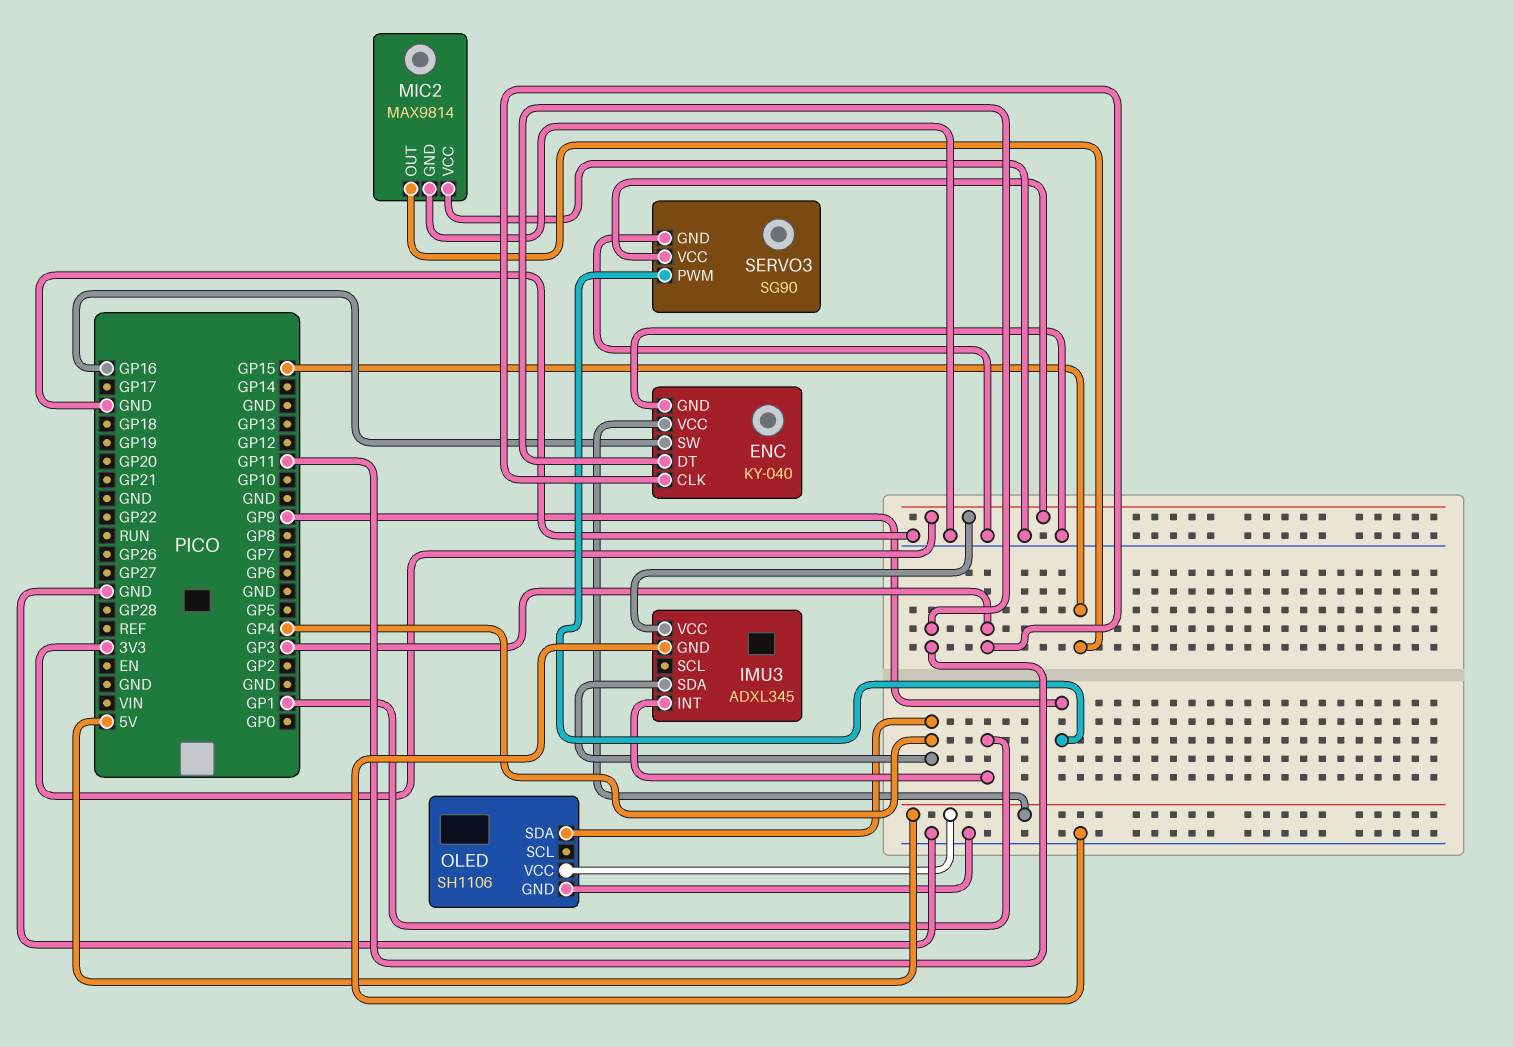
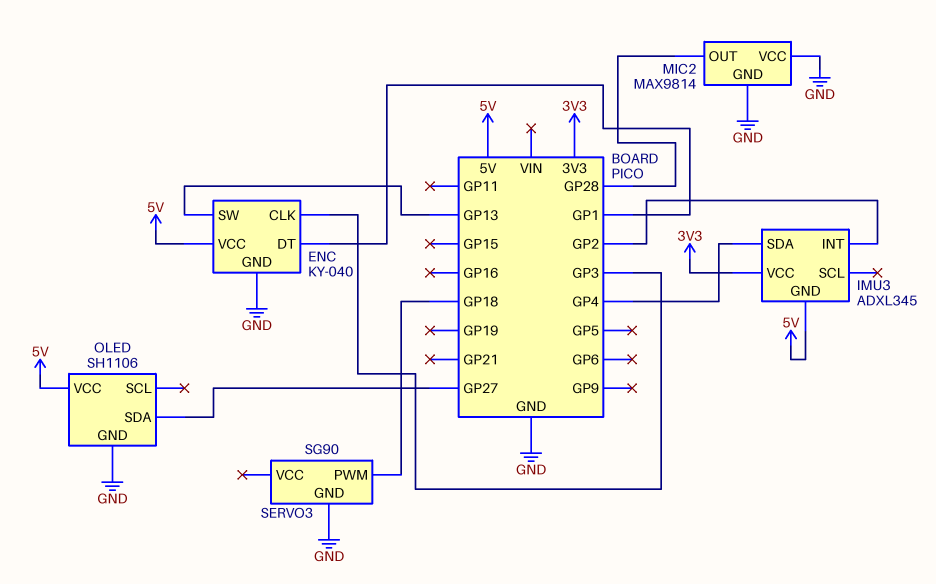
ENC pin DT: GP11 -> GP1
ENC pin SW: GP16 -> GP13
IMU3 pin GND: GND -> 5V
IMU3 pin INT: GP1 -> GP2
MIC2 pin OUT: GP15 -> GP28
OLED pin SDA: GP4 -> GP27
SERVO3 pin PWM: GP9 -> GP18
SERVO3 pin VCC: 3V3 -> none

